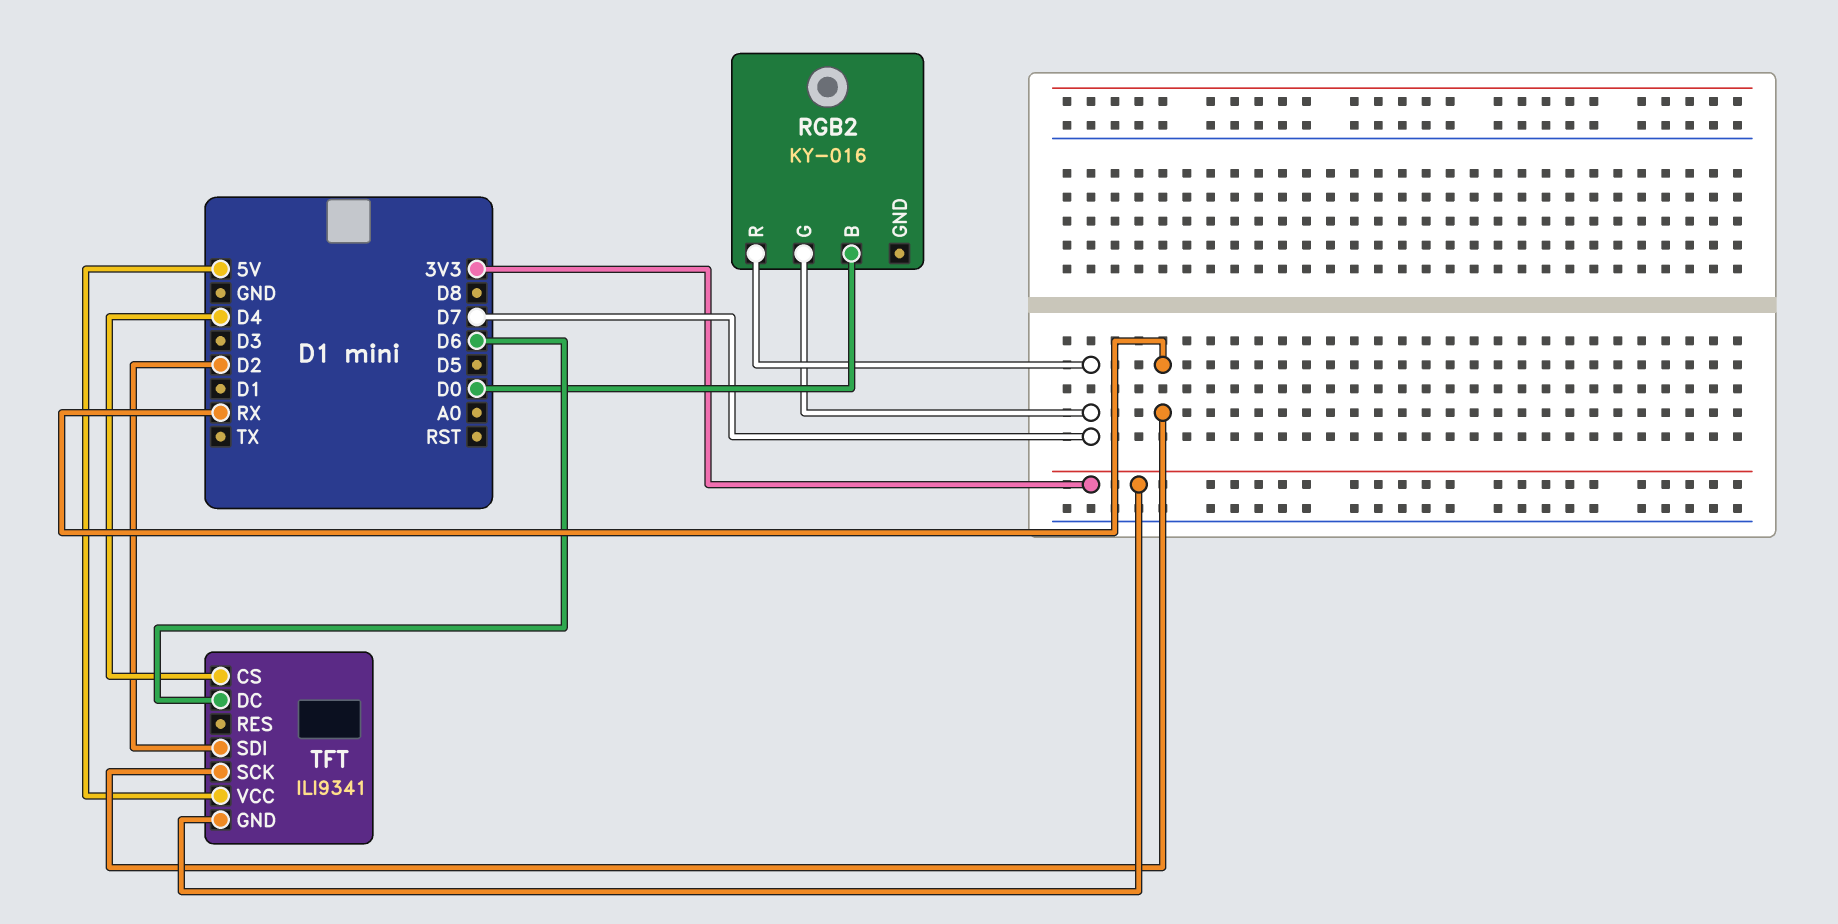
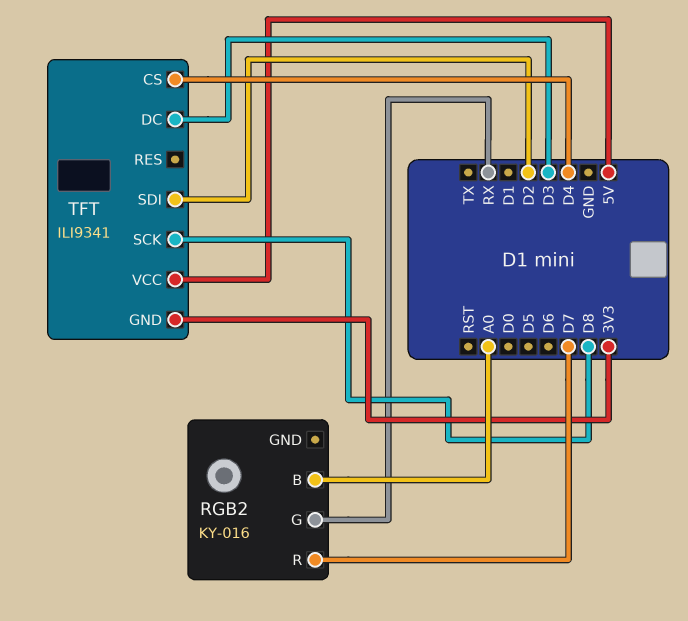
RGB2 pin B: D0 -> A0
RGB2 pin G: D7 -> RX
TFT pin DC: D6 -> D3
TFT pin SCK: RX -> D8

